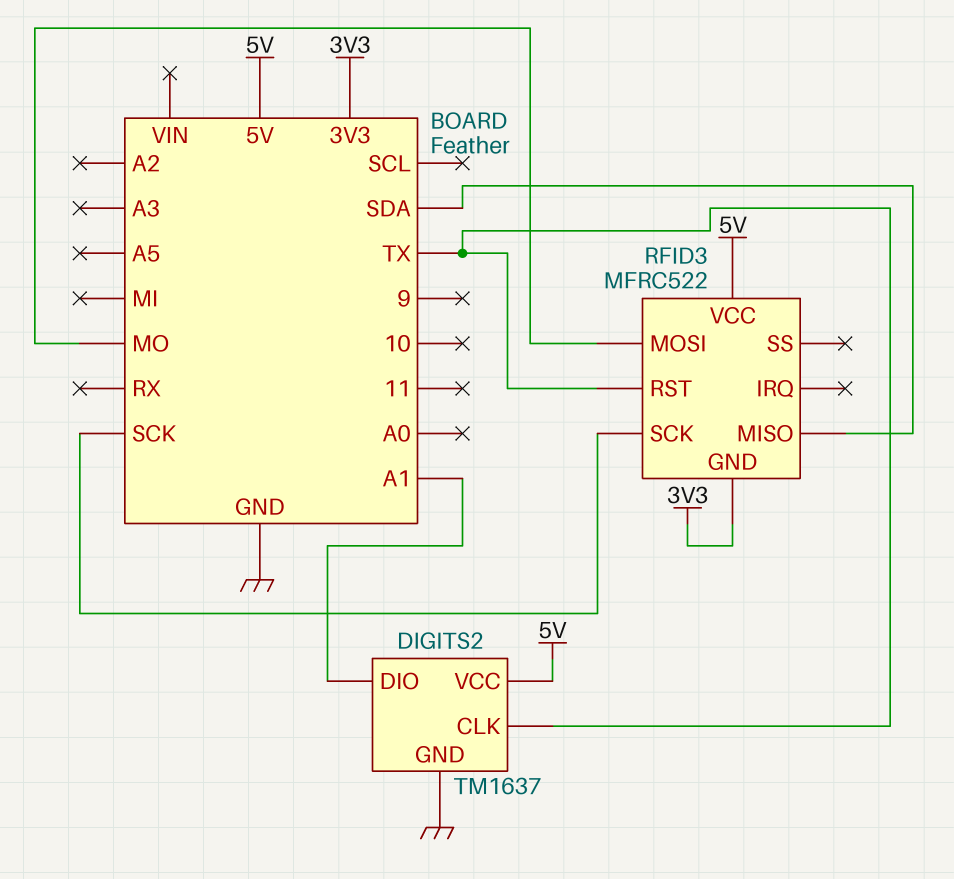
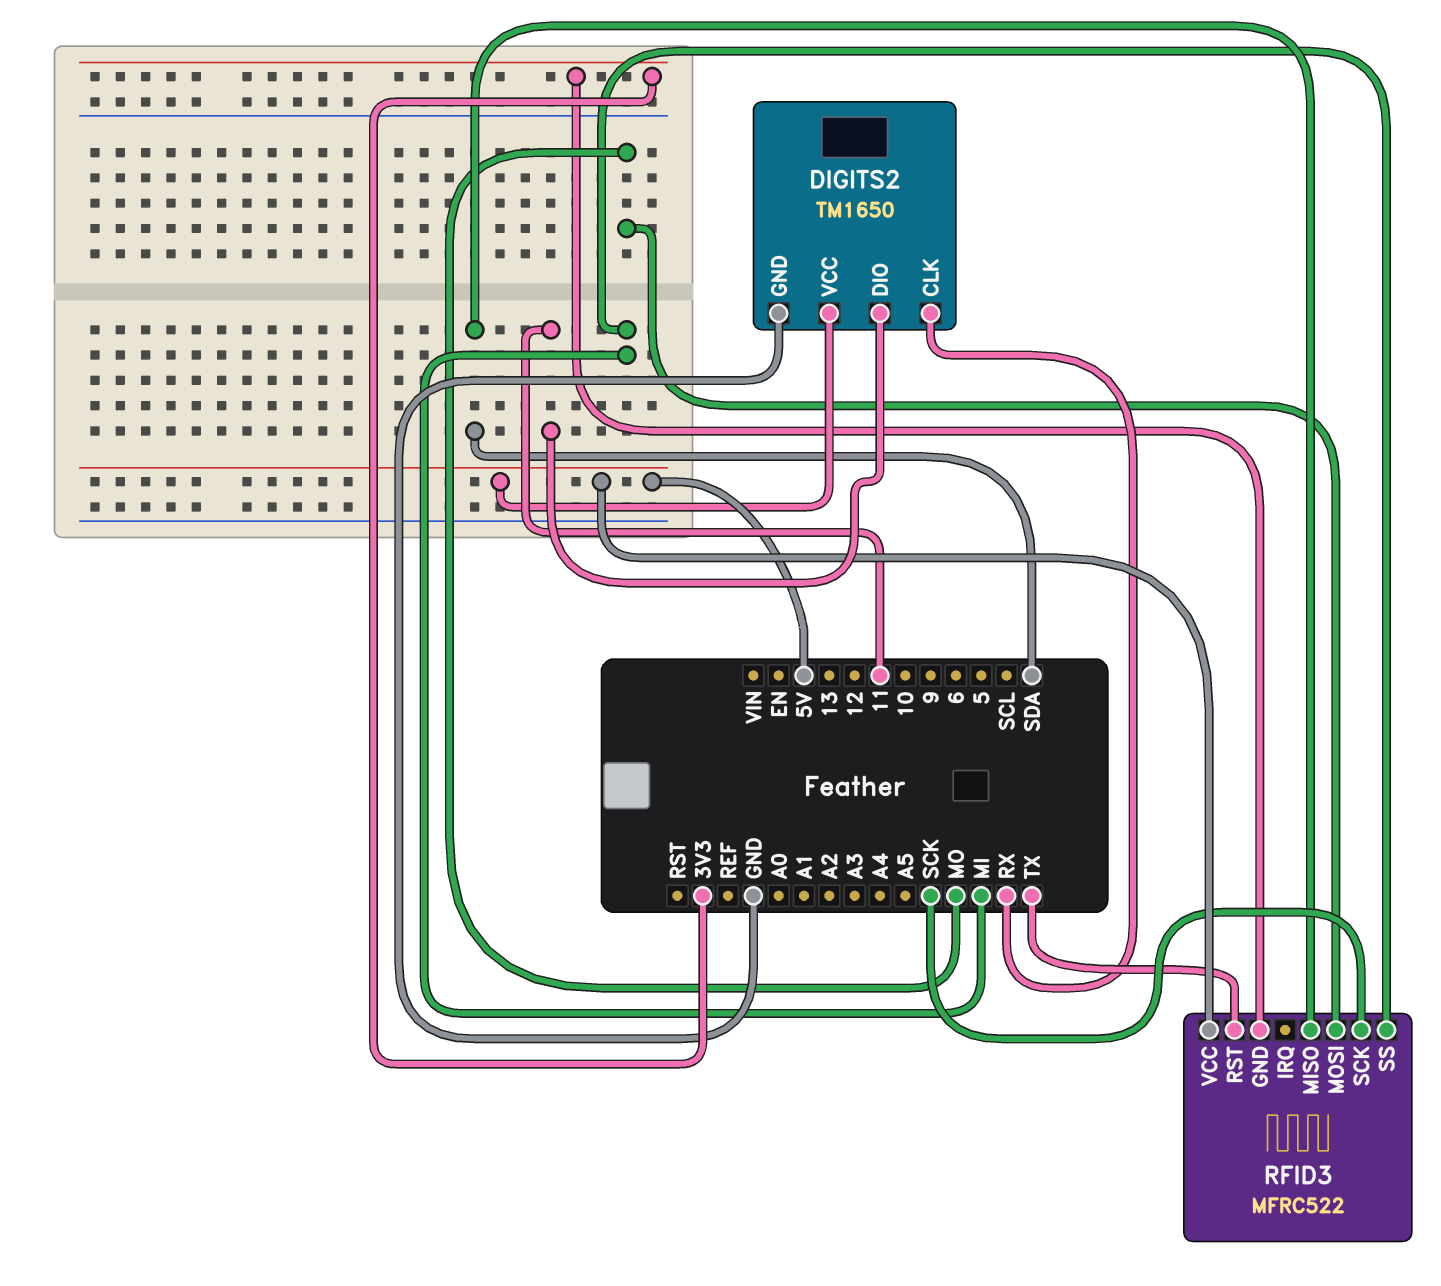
DIGITS2: TM1637 -> TM1650
DIGITS2 pin CLK: TX -> RX
DIGITS2 pin DIO: A1 -> 11
RFID3 pin SS: none -> MI

